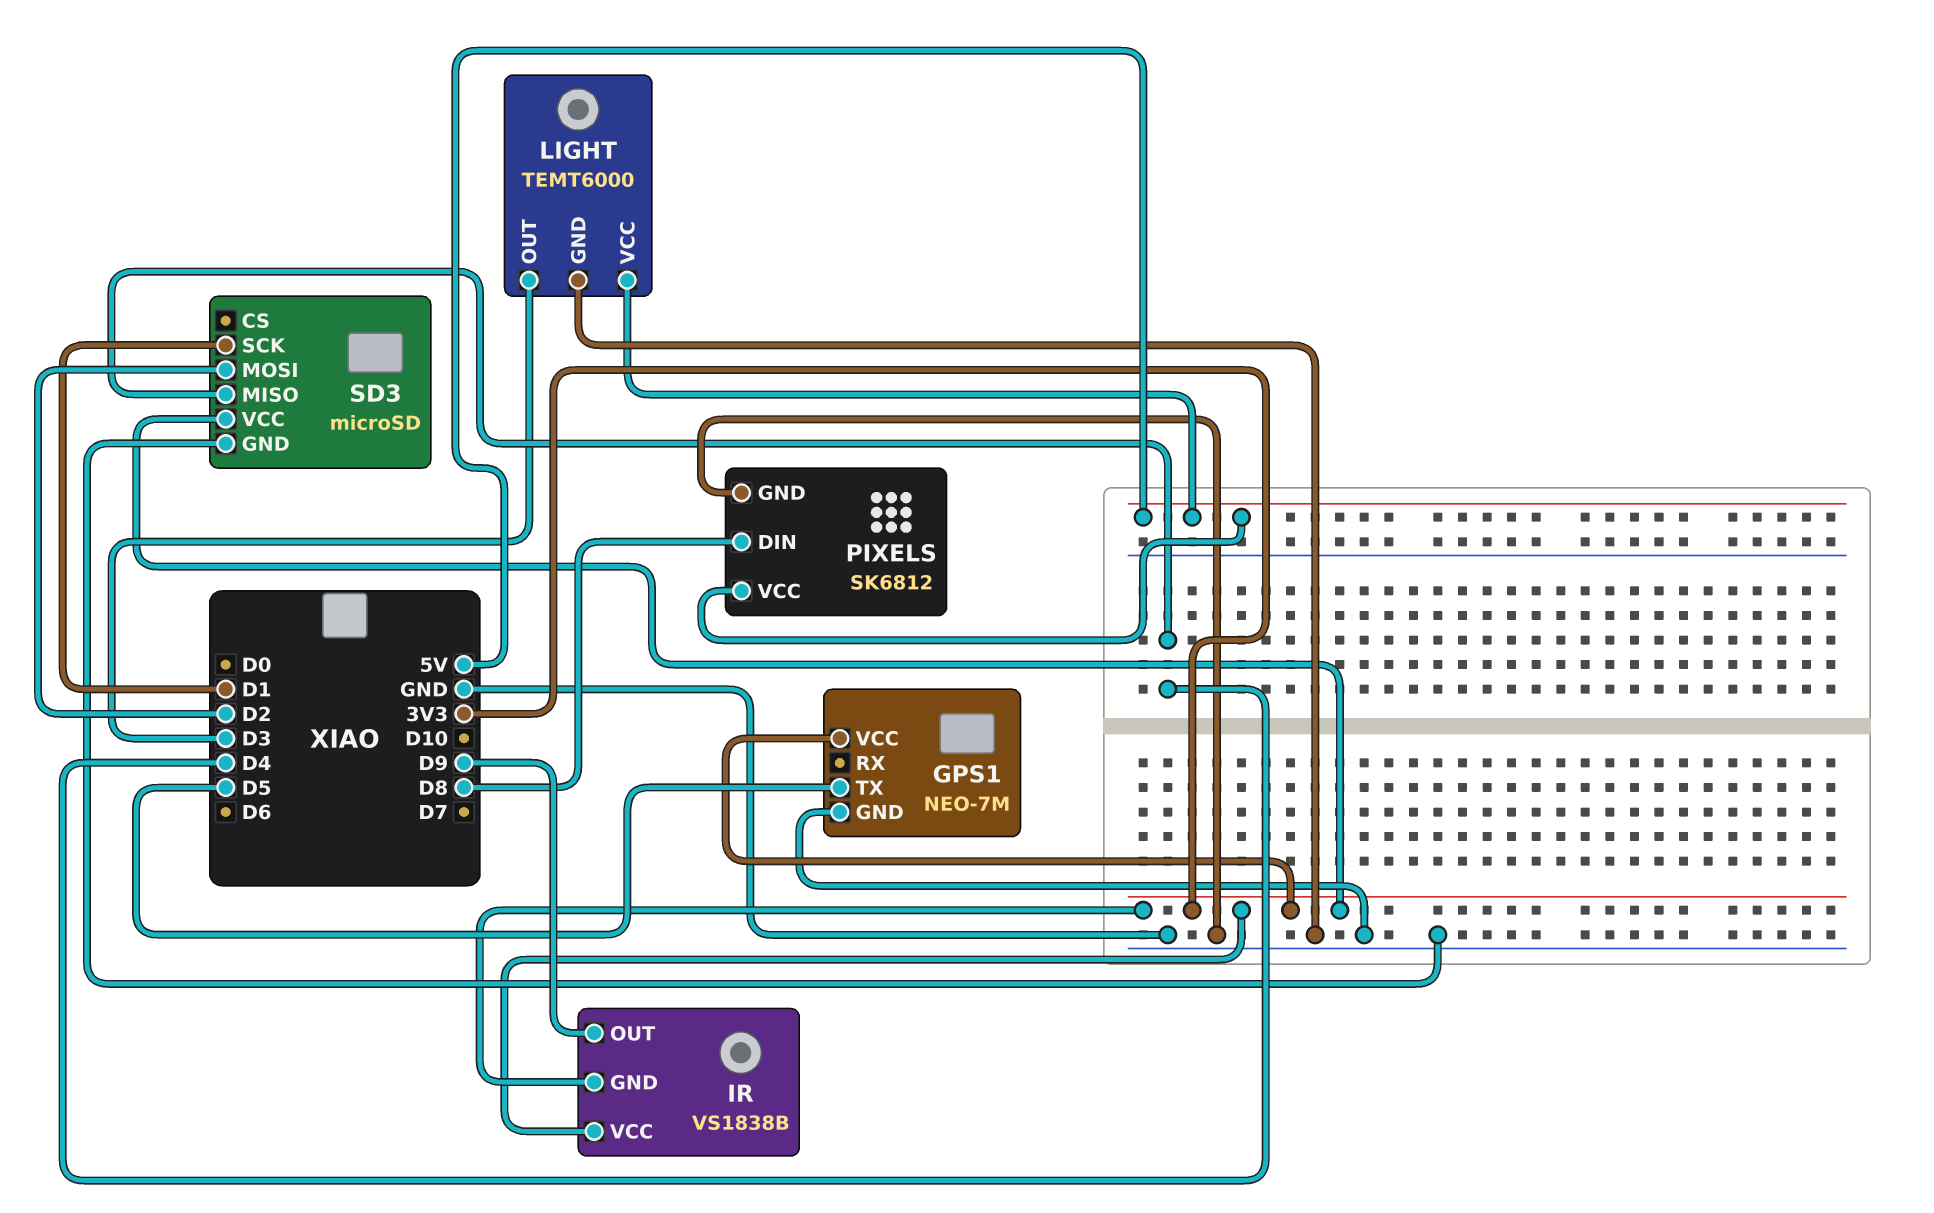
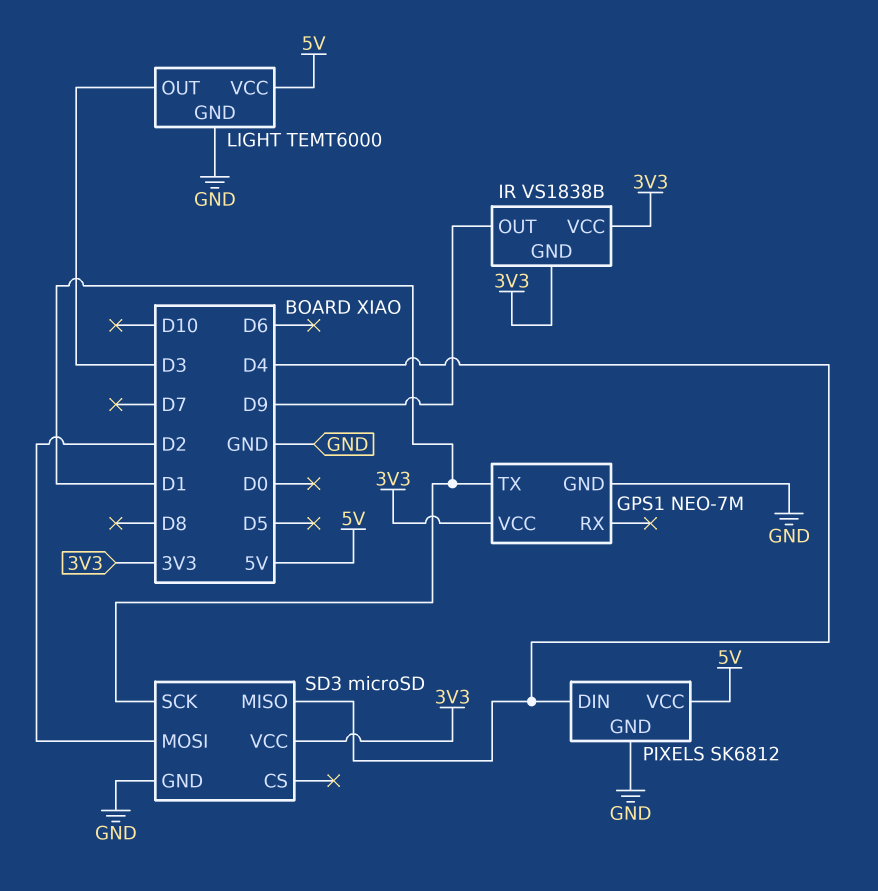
GPS1 pin TX: D5 -> D1
PIXELS pin DIN: D8 -> D4

